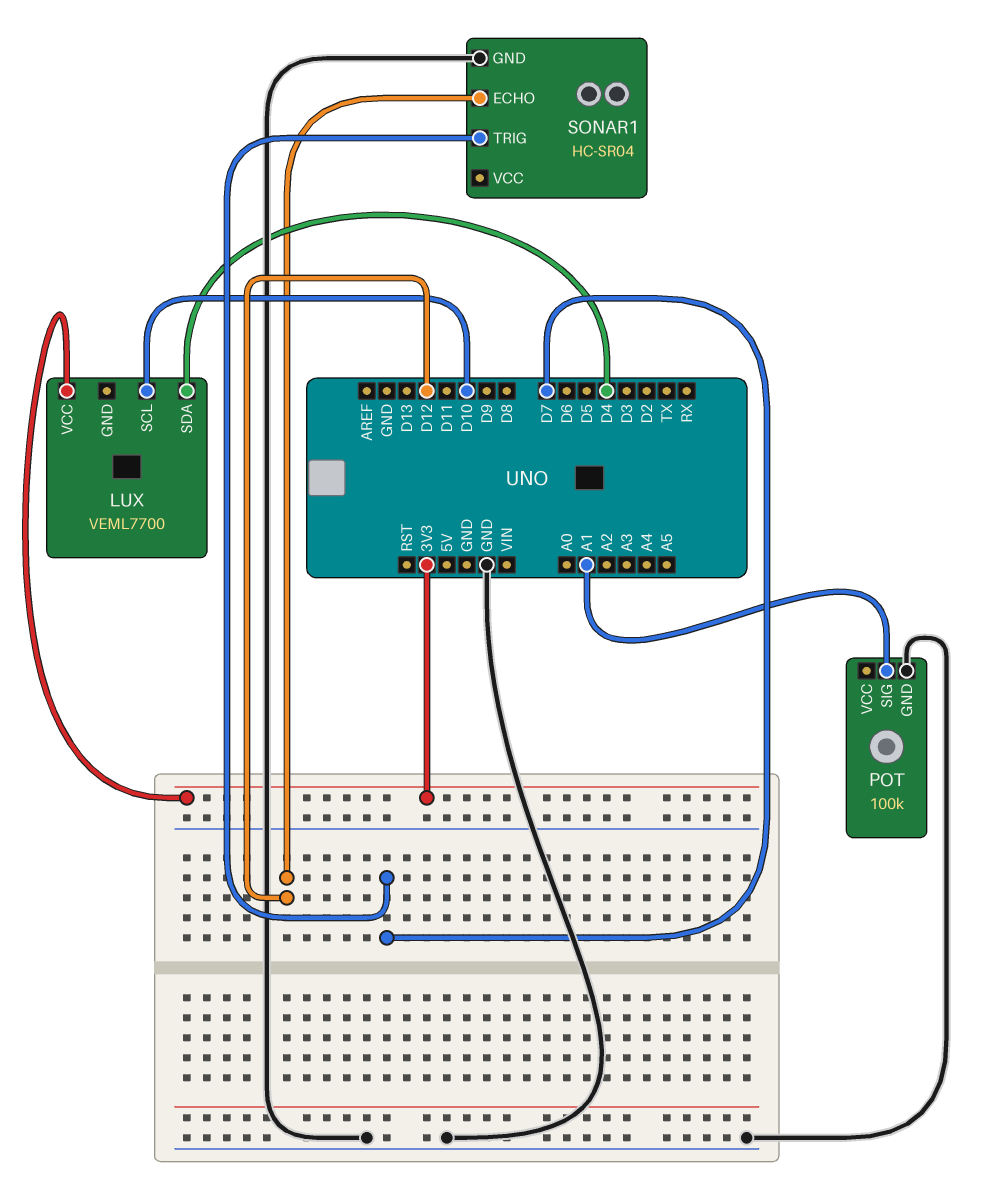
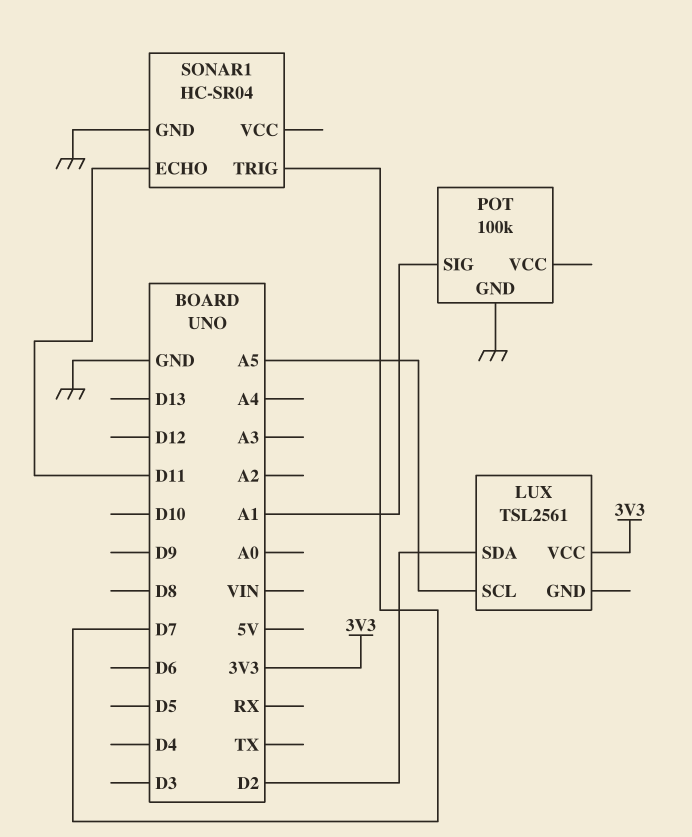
LUX: VEML7700 -> TSL2561
LUX pin SCL: D10 -> A5
LUX pin SDA: D4 -> D2
SONAR1 pin ECHO: D12 -> D11

